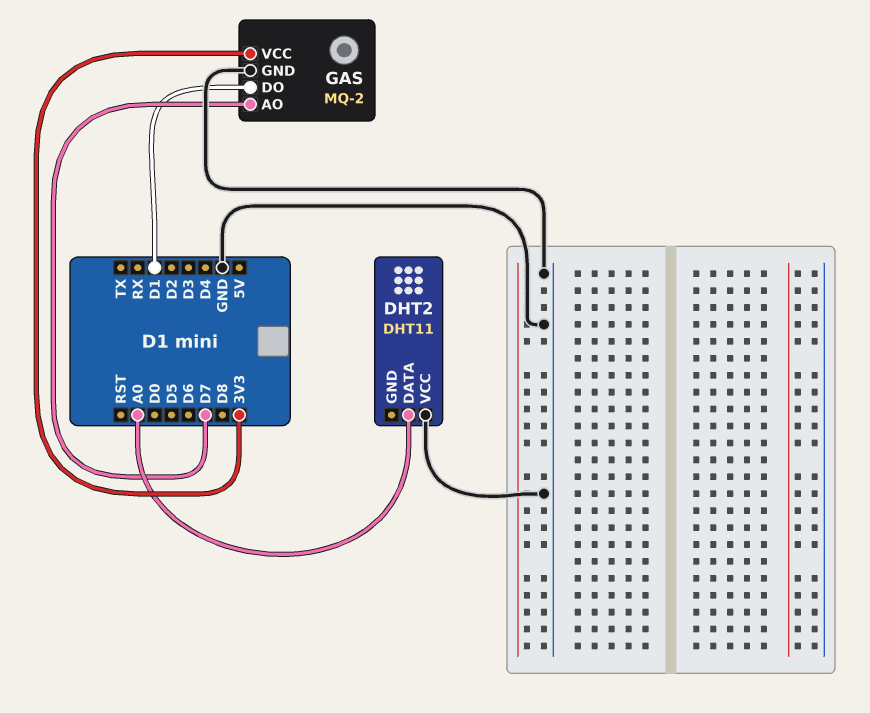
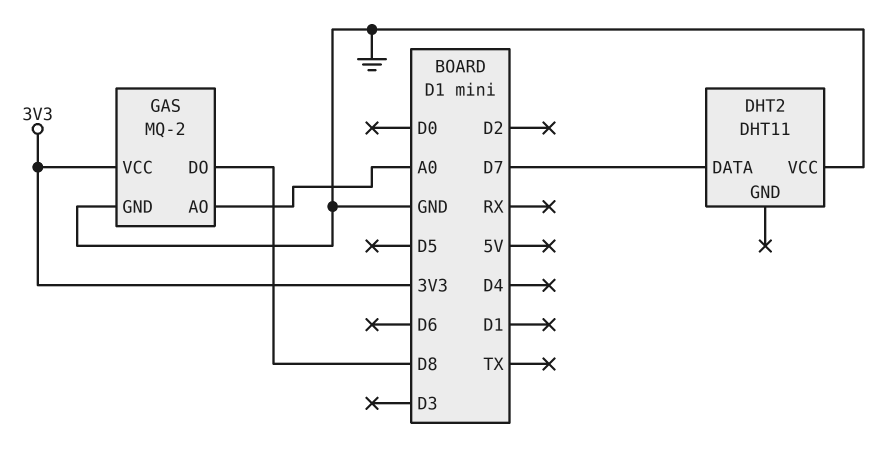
DHT2 pin DATA: A0 -> D7
GAS pin AO: D7 -> A0
GAS pin DO: D1 -> D8

